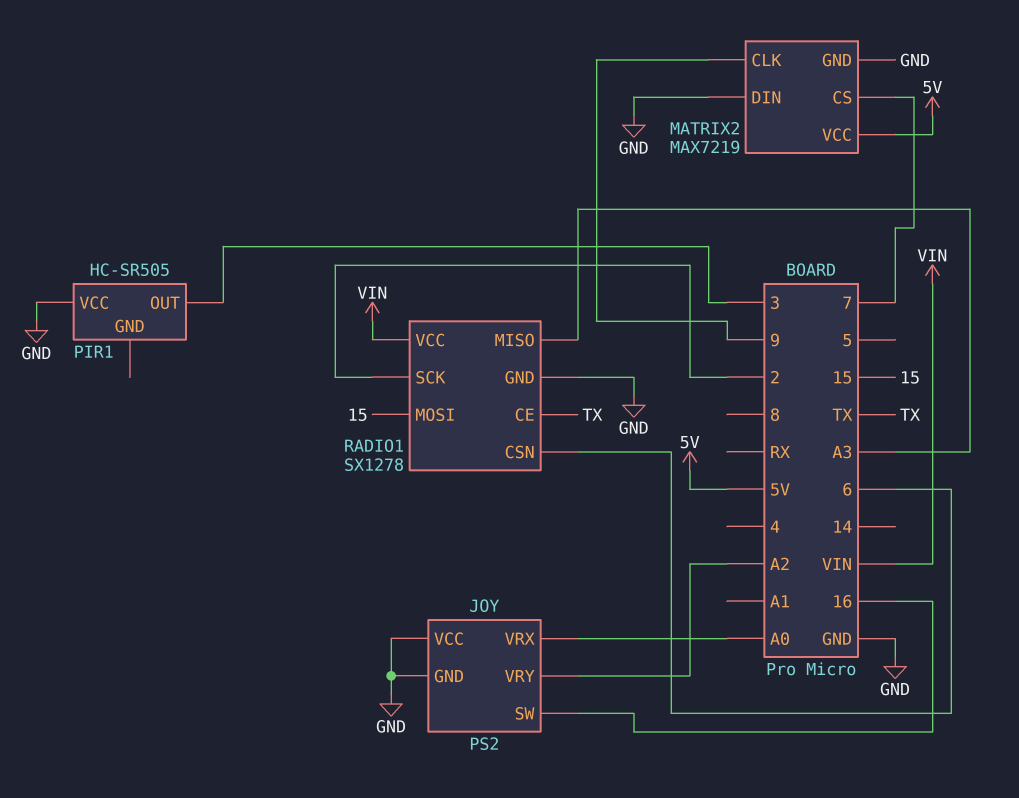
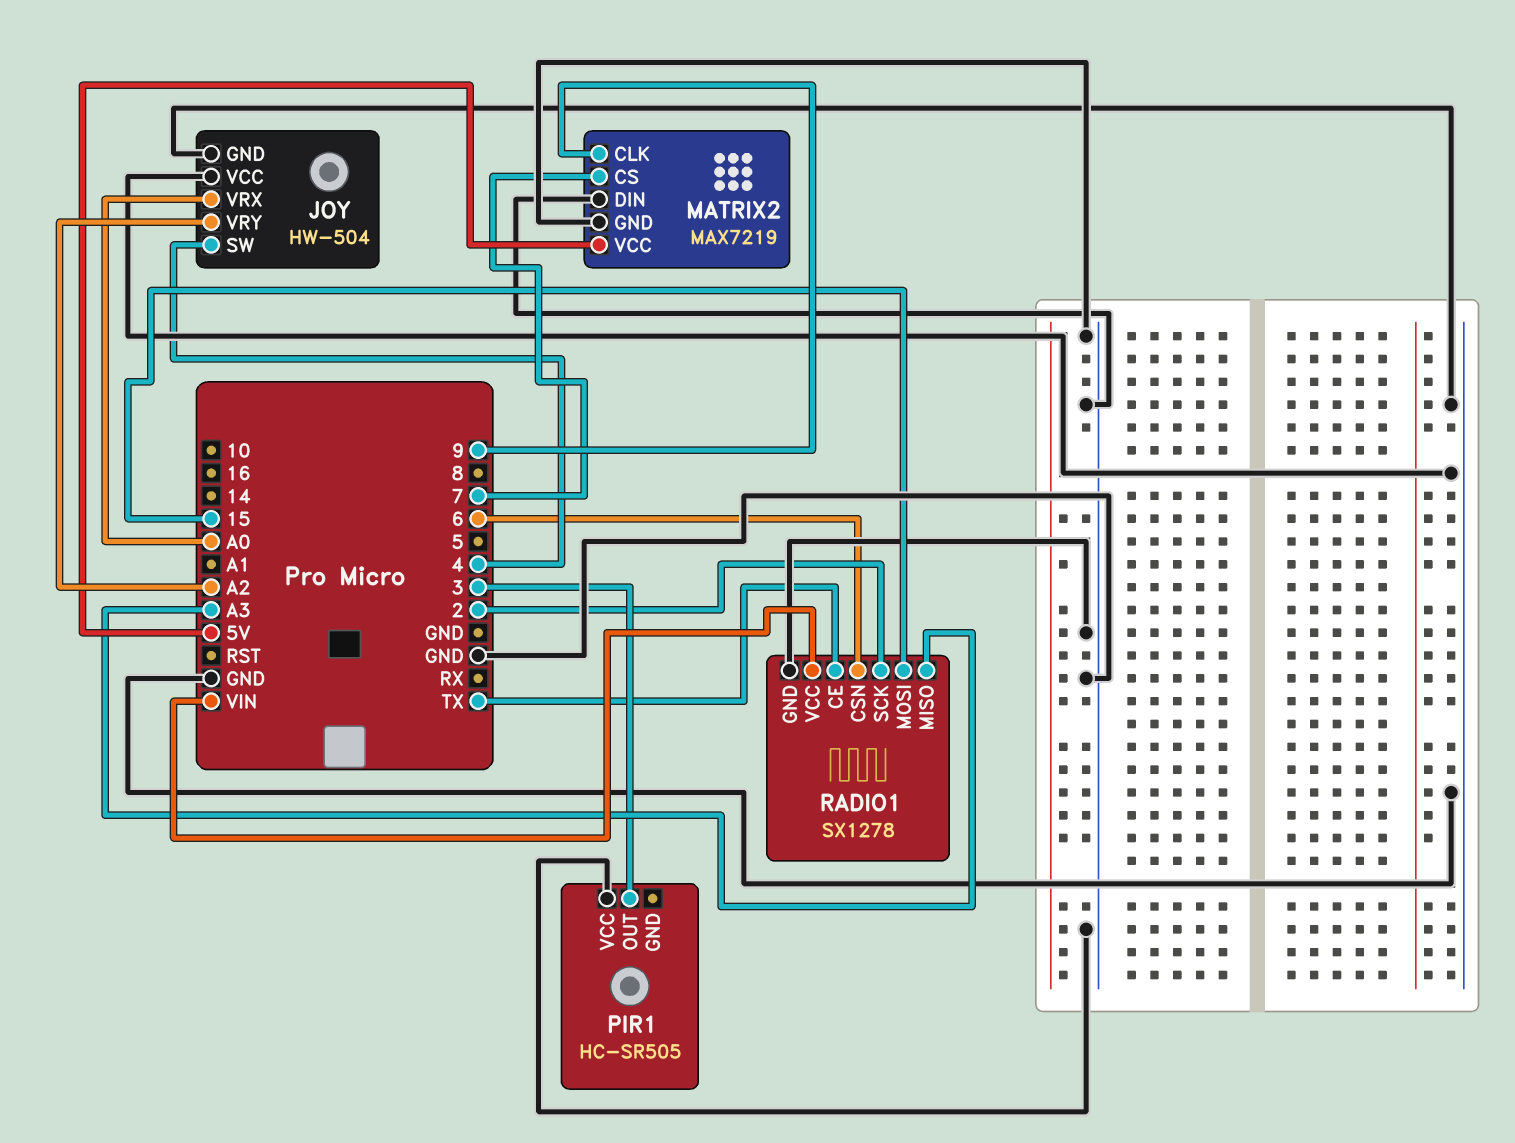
JOY: PS2 -> HW-504
JOY pin SW: 16 -> 4

